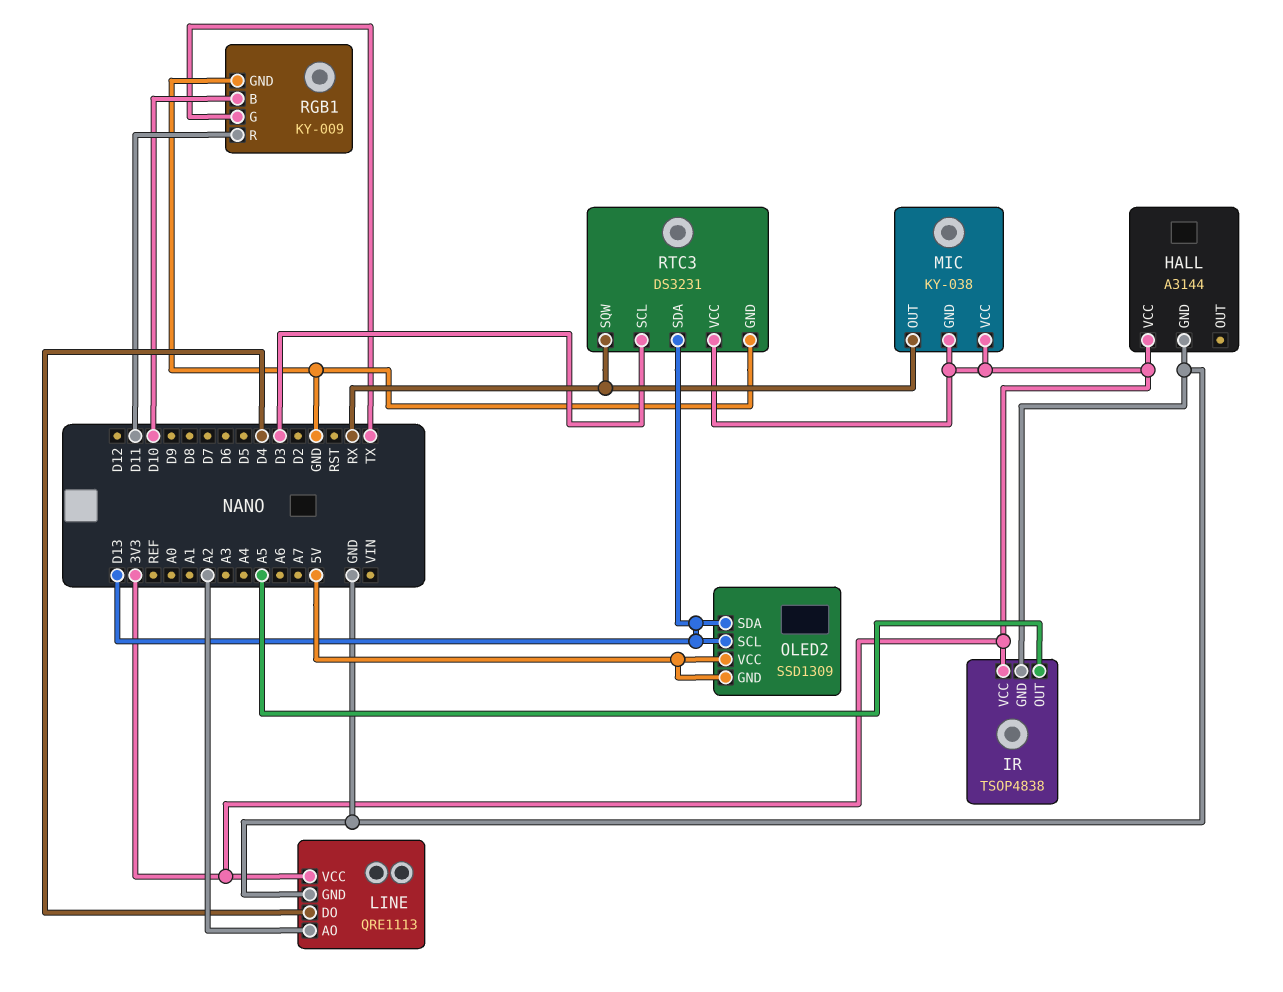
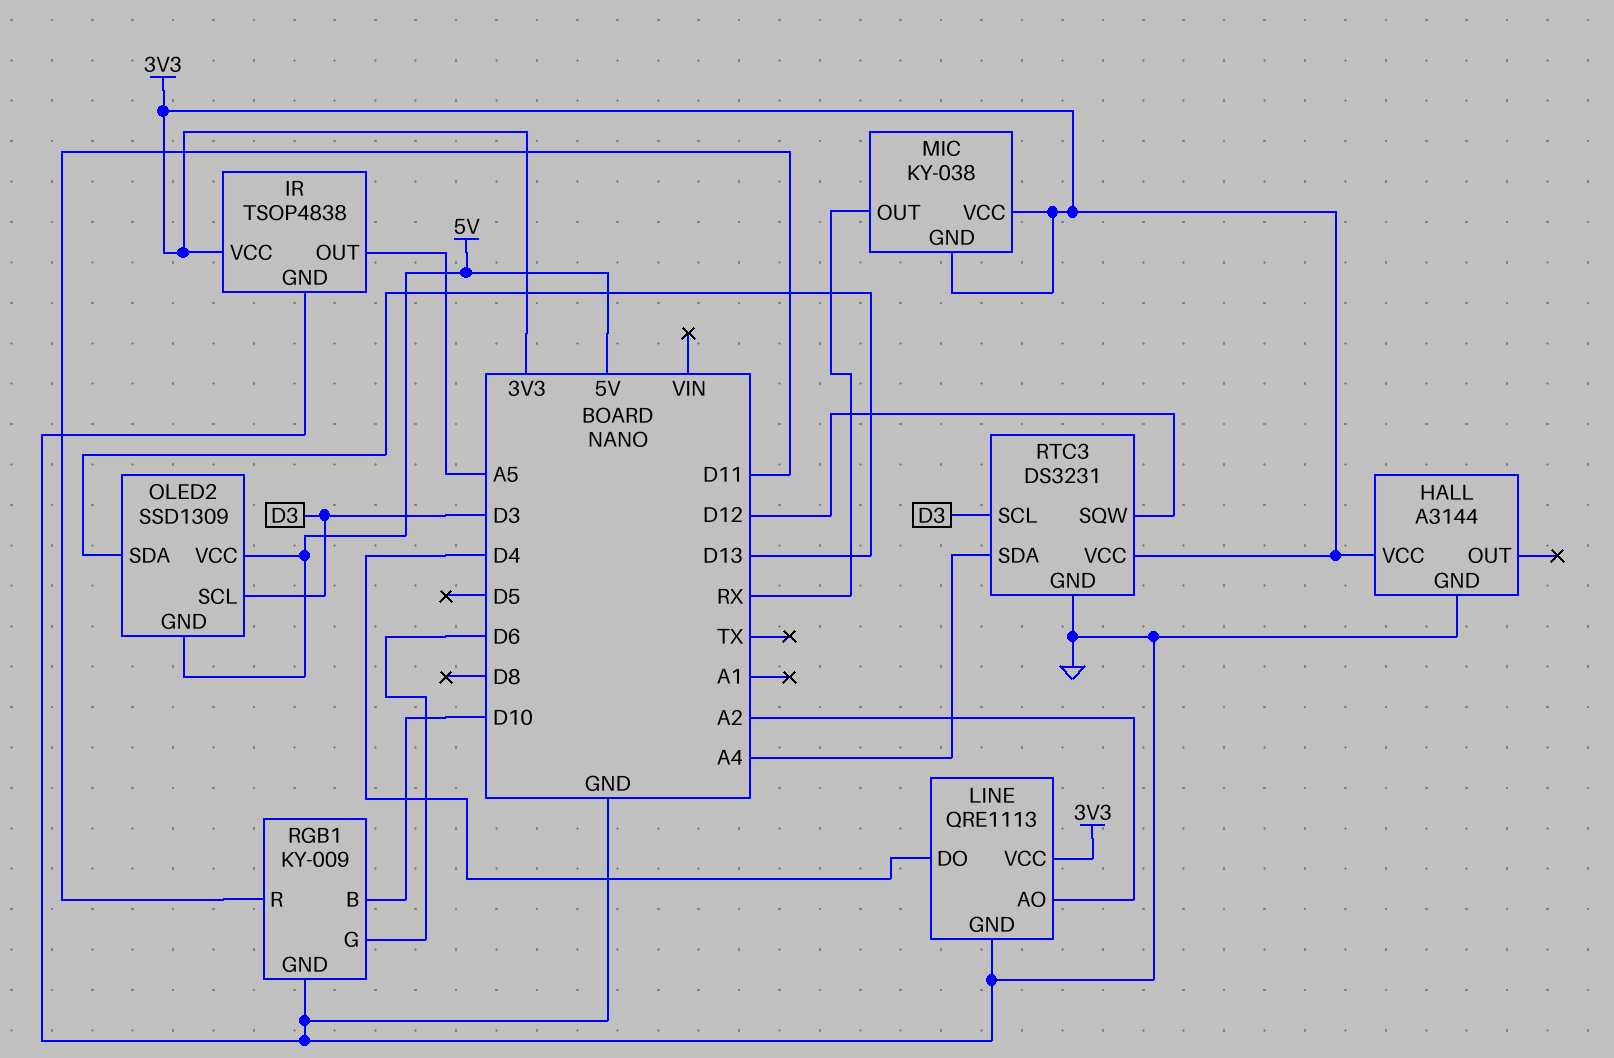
OLED2 pin SCL: D13 -> D3
RGB1 pin G: TX -> D6
RTC3 pin SDA: D13 -> A4
RTC3 pin SQW: RX -> D12

